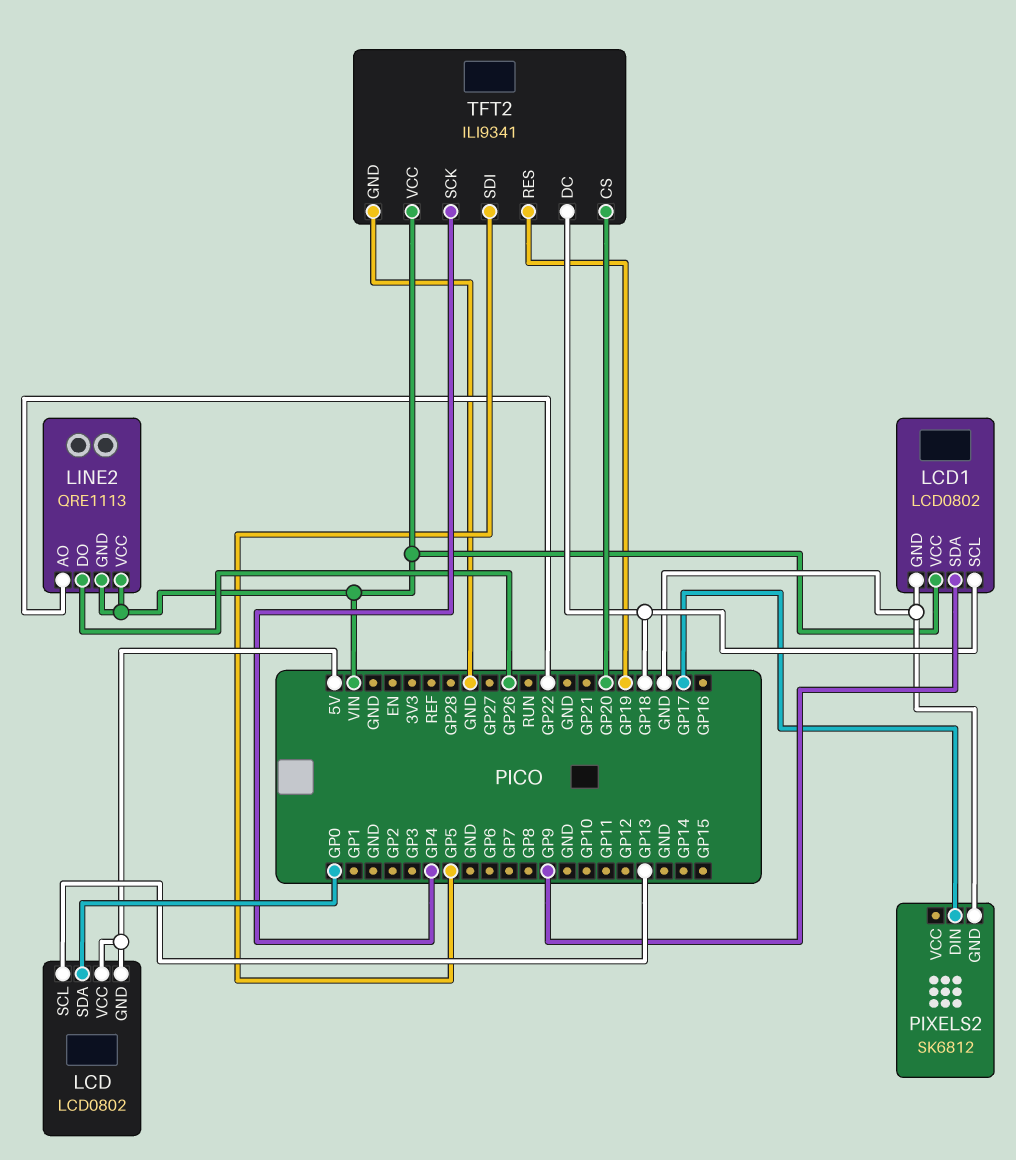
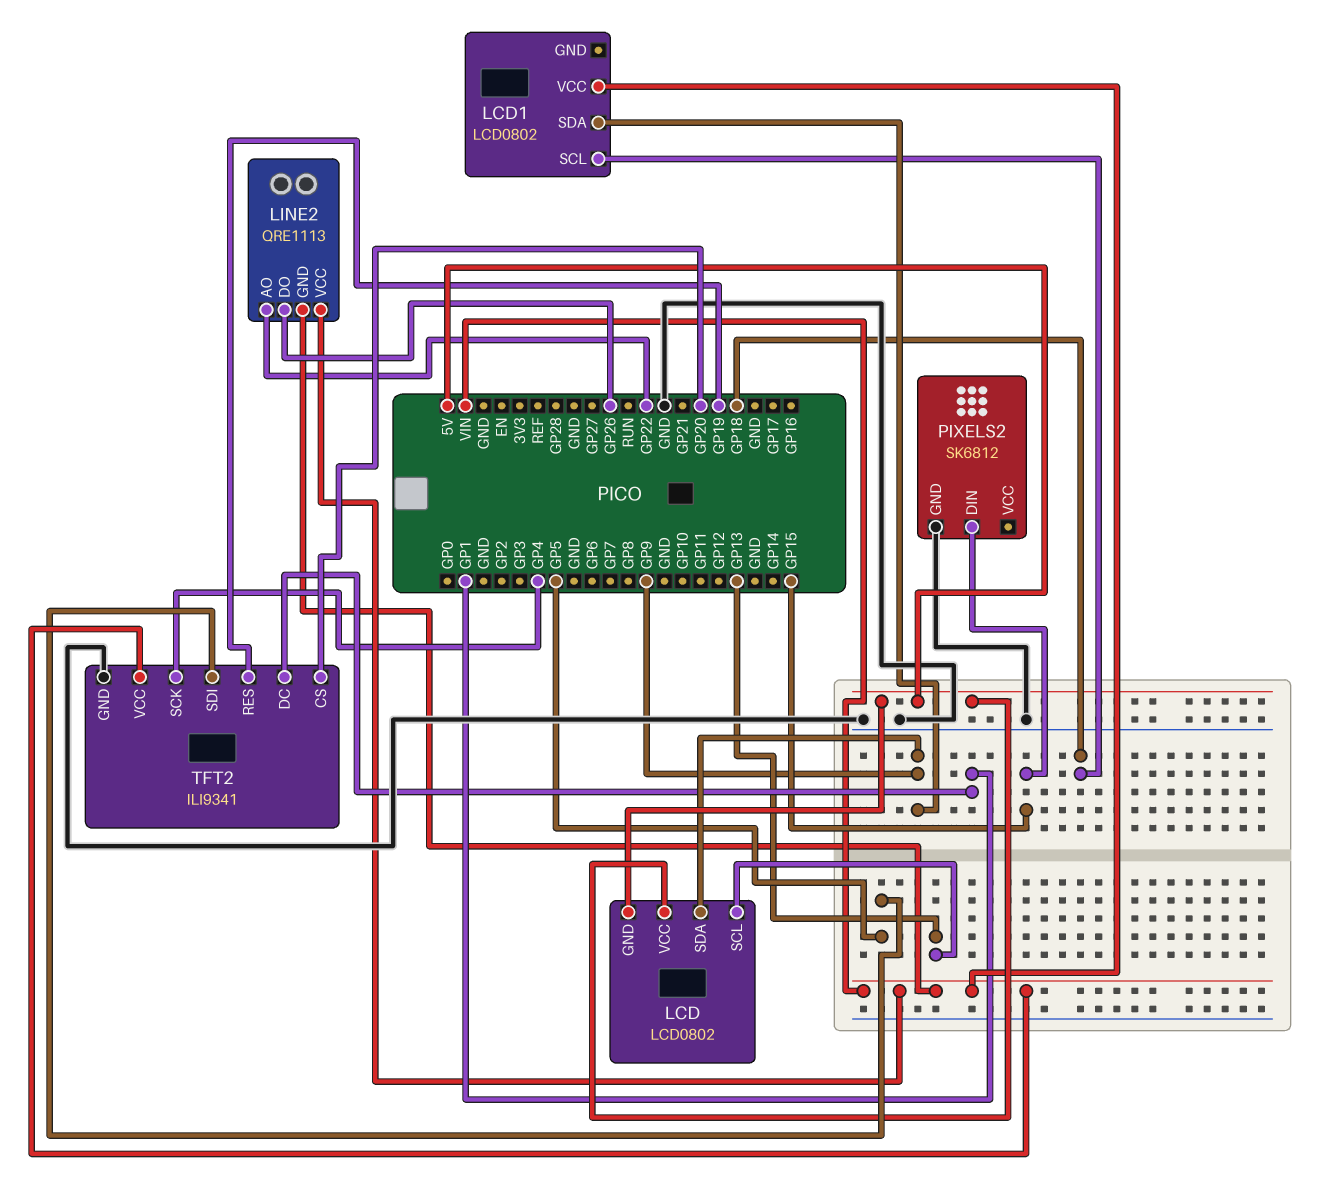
LCD pin SDA: GP0 -> GP9
LCD1 pin GND: GND -> none
PIXELS2 pin DIN: GP17 -> GP15
TFT2 pin DC: GP18 -> GP1

